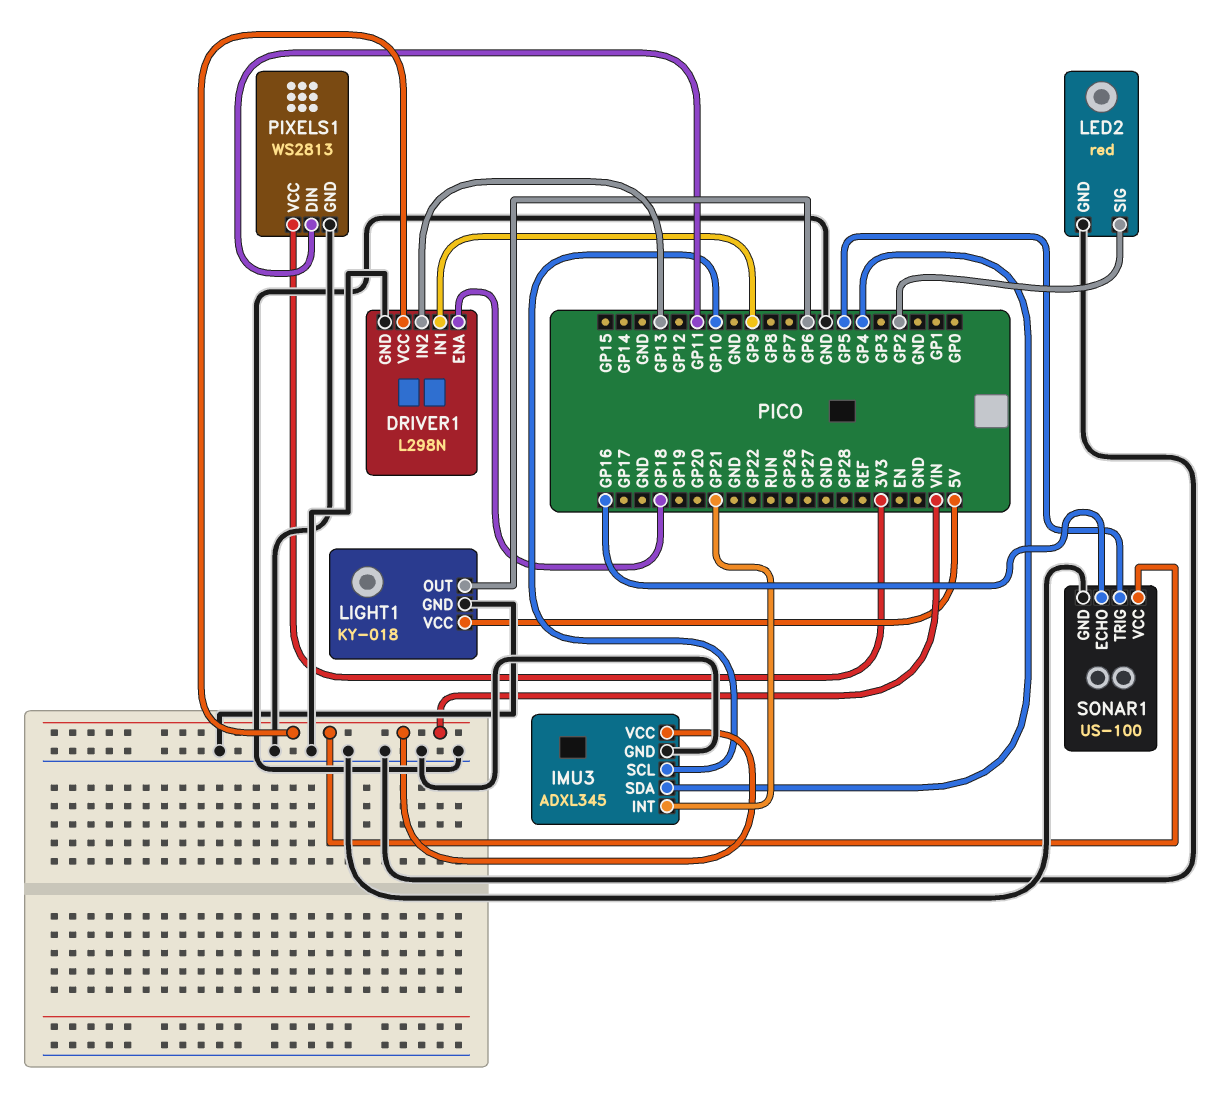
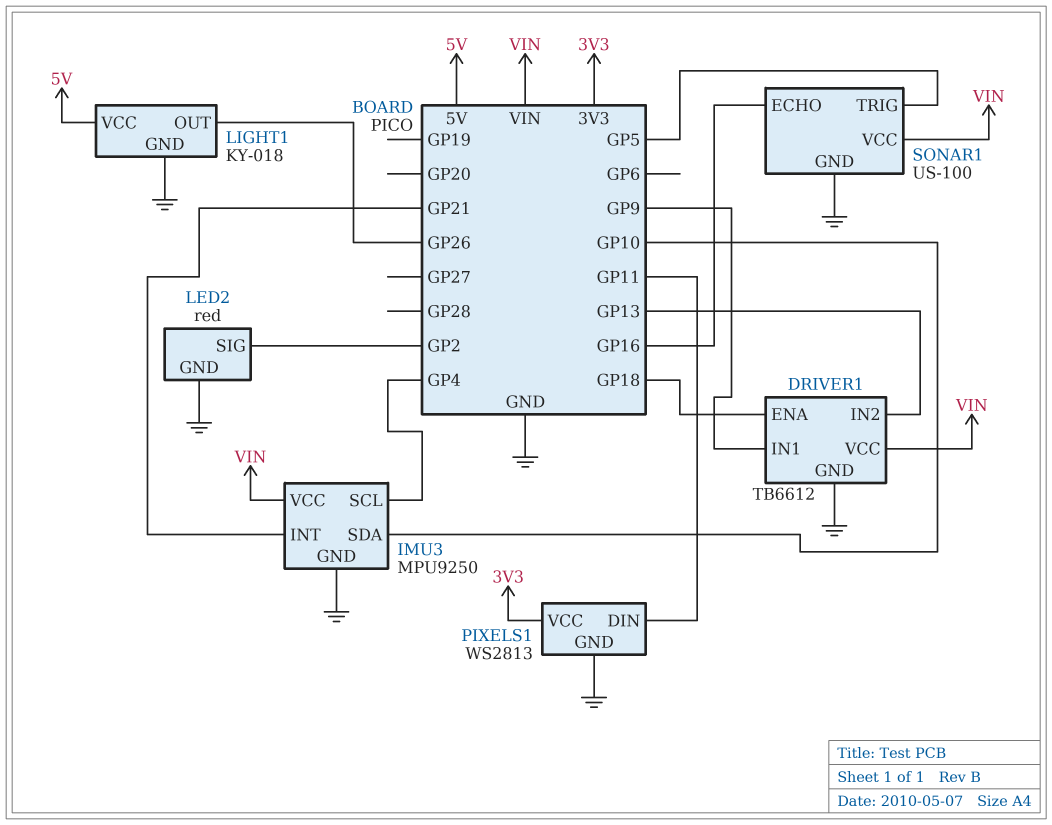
DRIVER1: L298N -> TB6612
IMU3: ADXL345 -> MPU9250
IMU3 pin SCL: GP10 -> GP4
IMU3 pin SDA: GP4 -> GP10
LIGHT1 pin OUT: GP6 -> GP26

